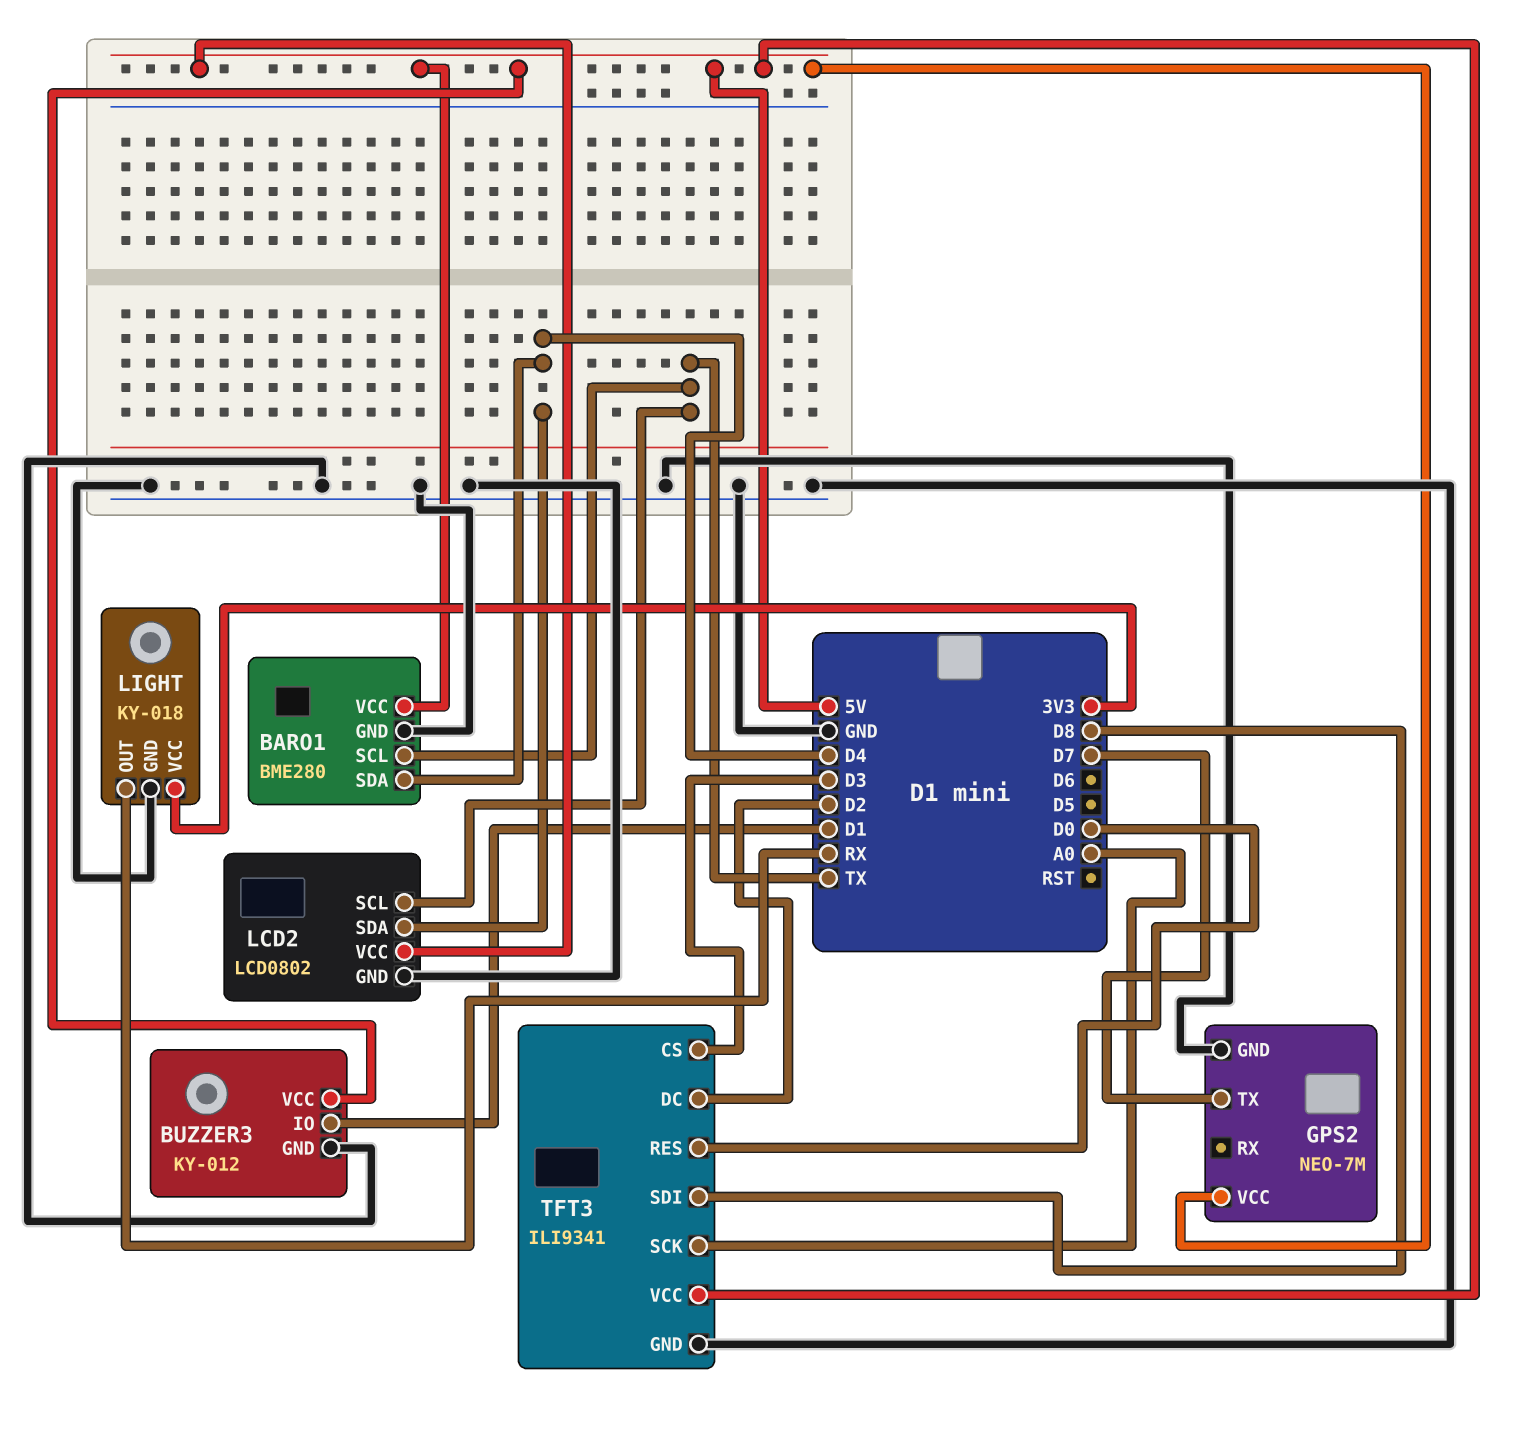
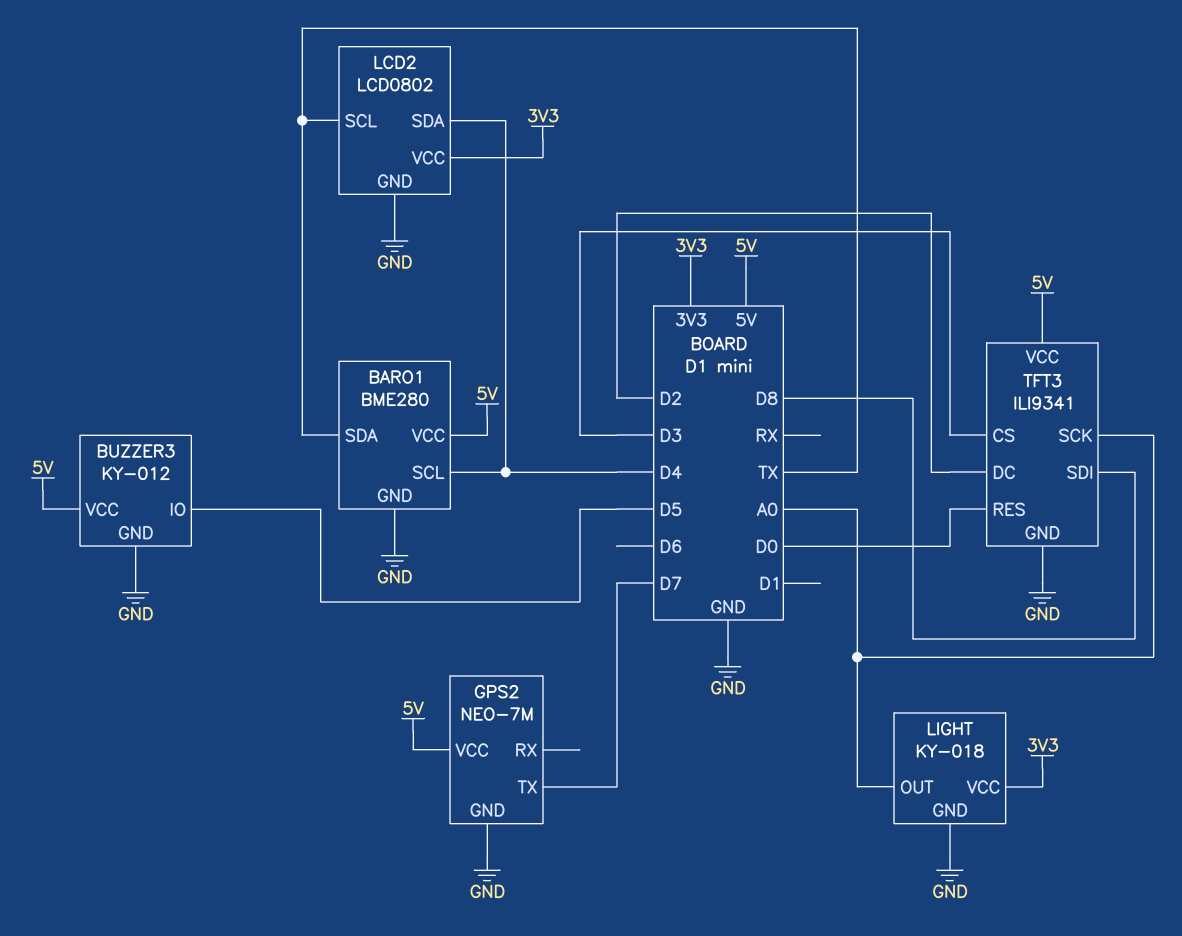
BARO1 pin SCL: TX -> D4
BARO1 pin SDA: D4 -> TX
BUZZER3 pin IO: D1 -> D5
LCD2 pin VCC: 5V -> 3V3
LIGHT pin OUT: RX -> A0

